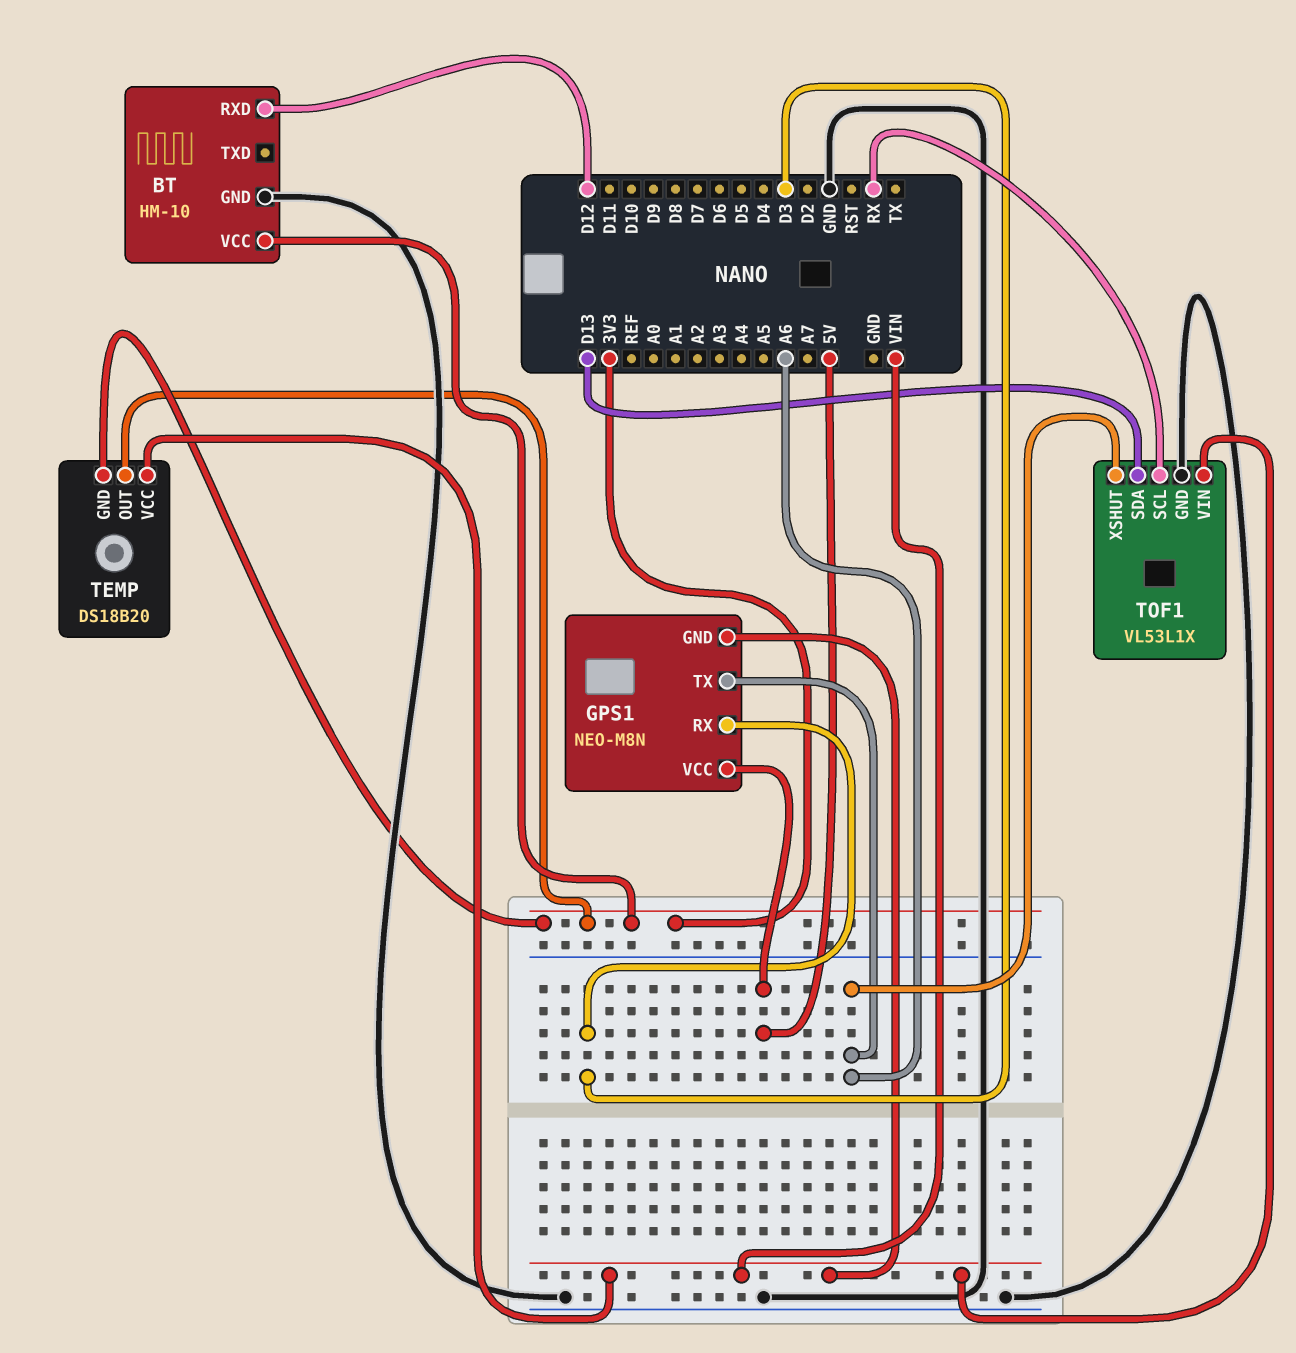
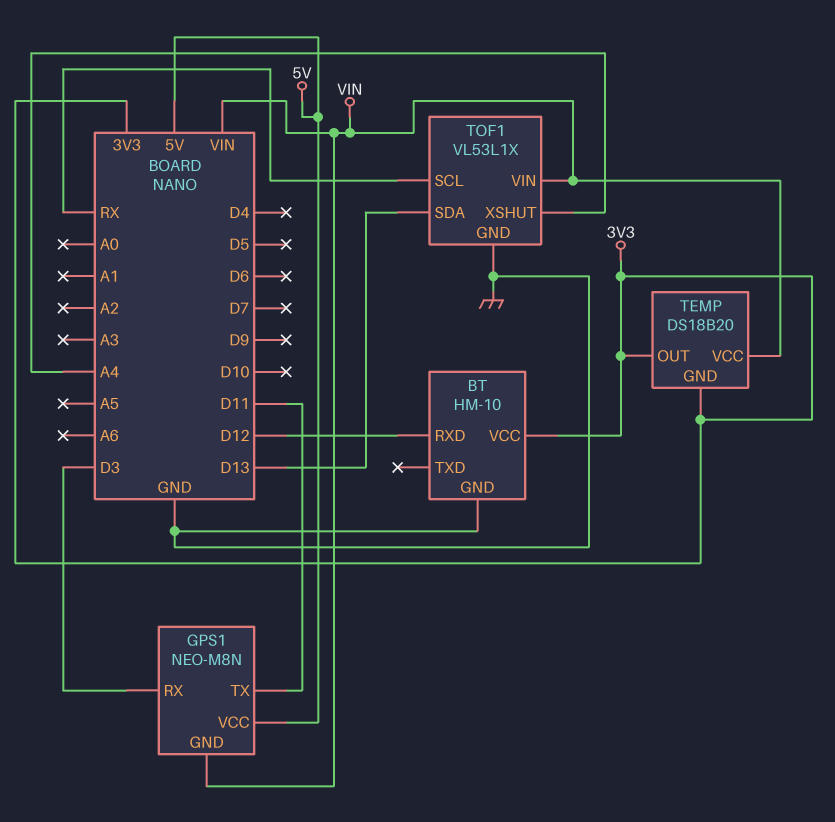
GPS1 pin TX: A6 -> D11
TOF1 pin XSHUT: A6 -> A4

